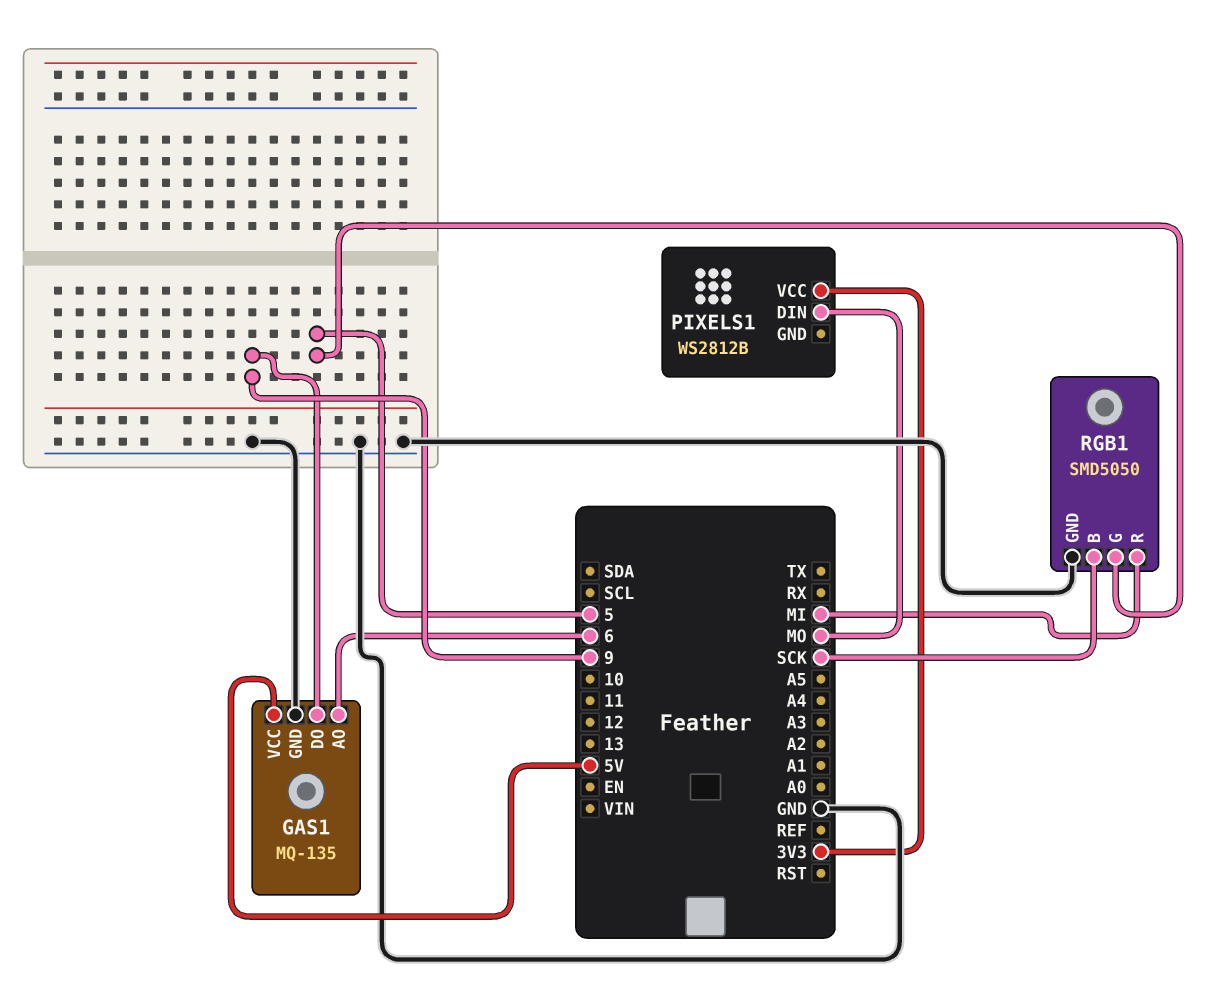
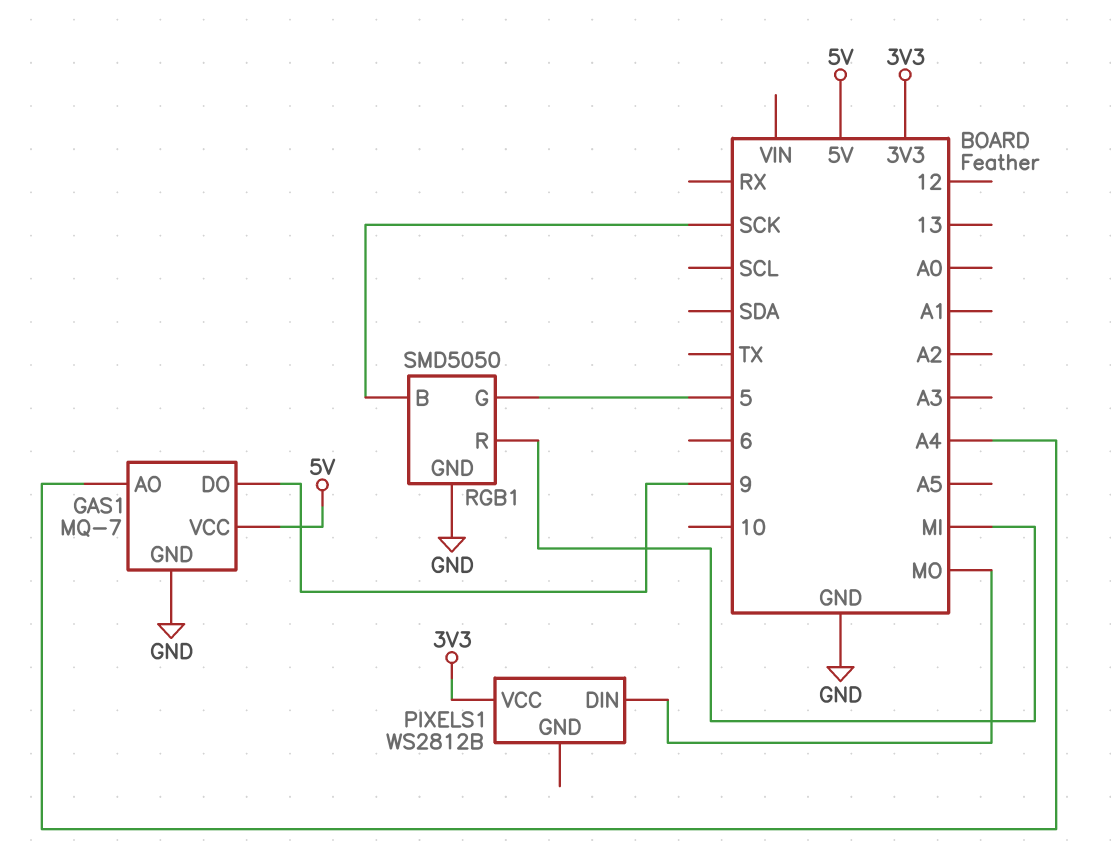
GAS1: MQ-135 -> MQ-7
GAS1 pin AO: 6 -> A4

